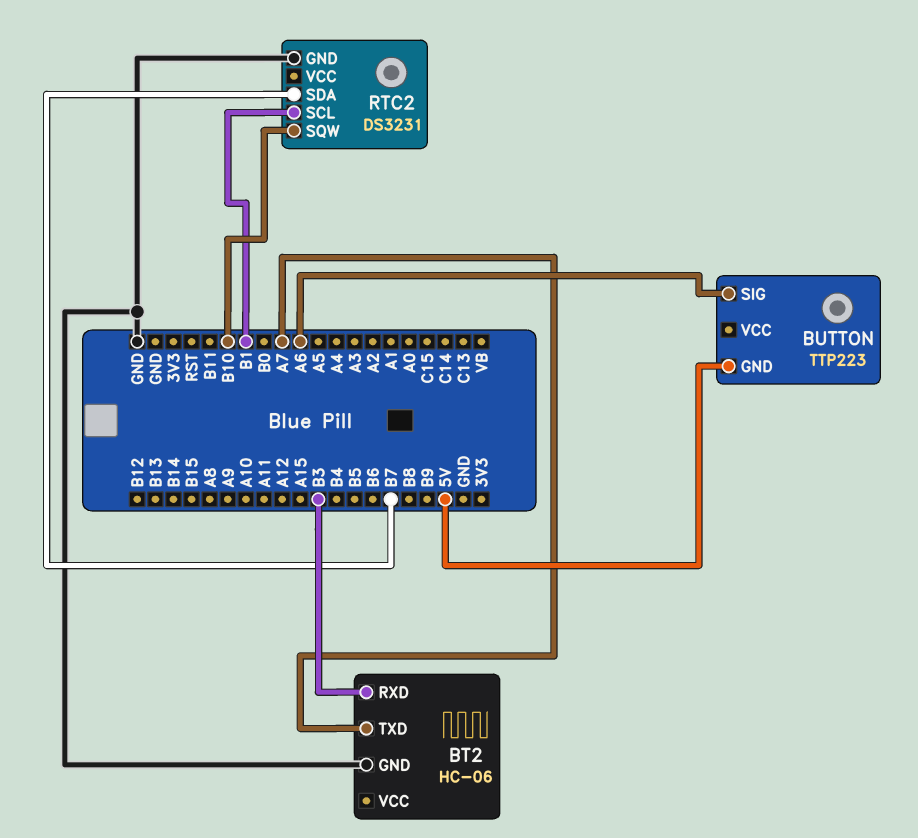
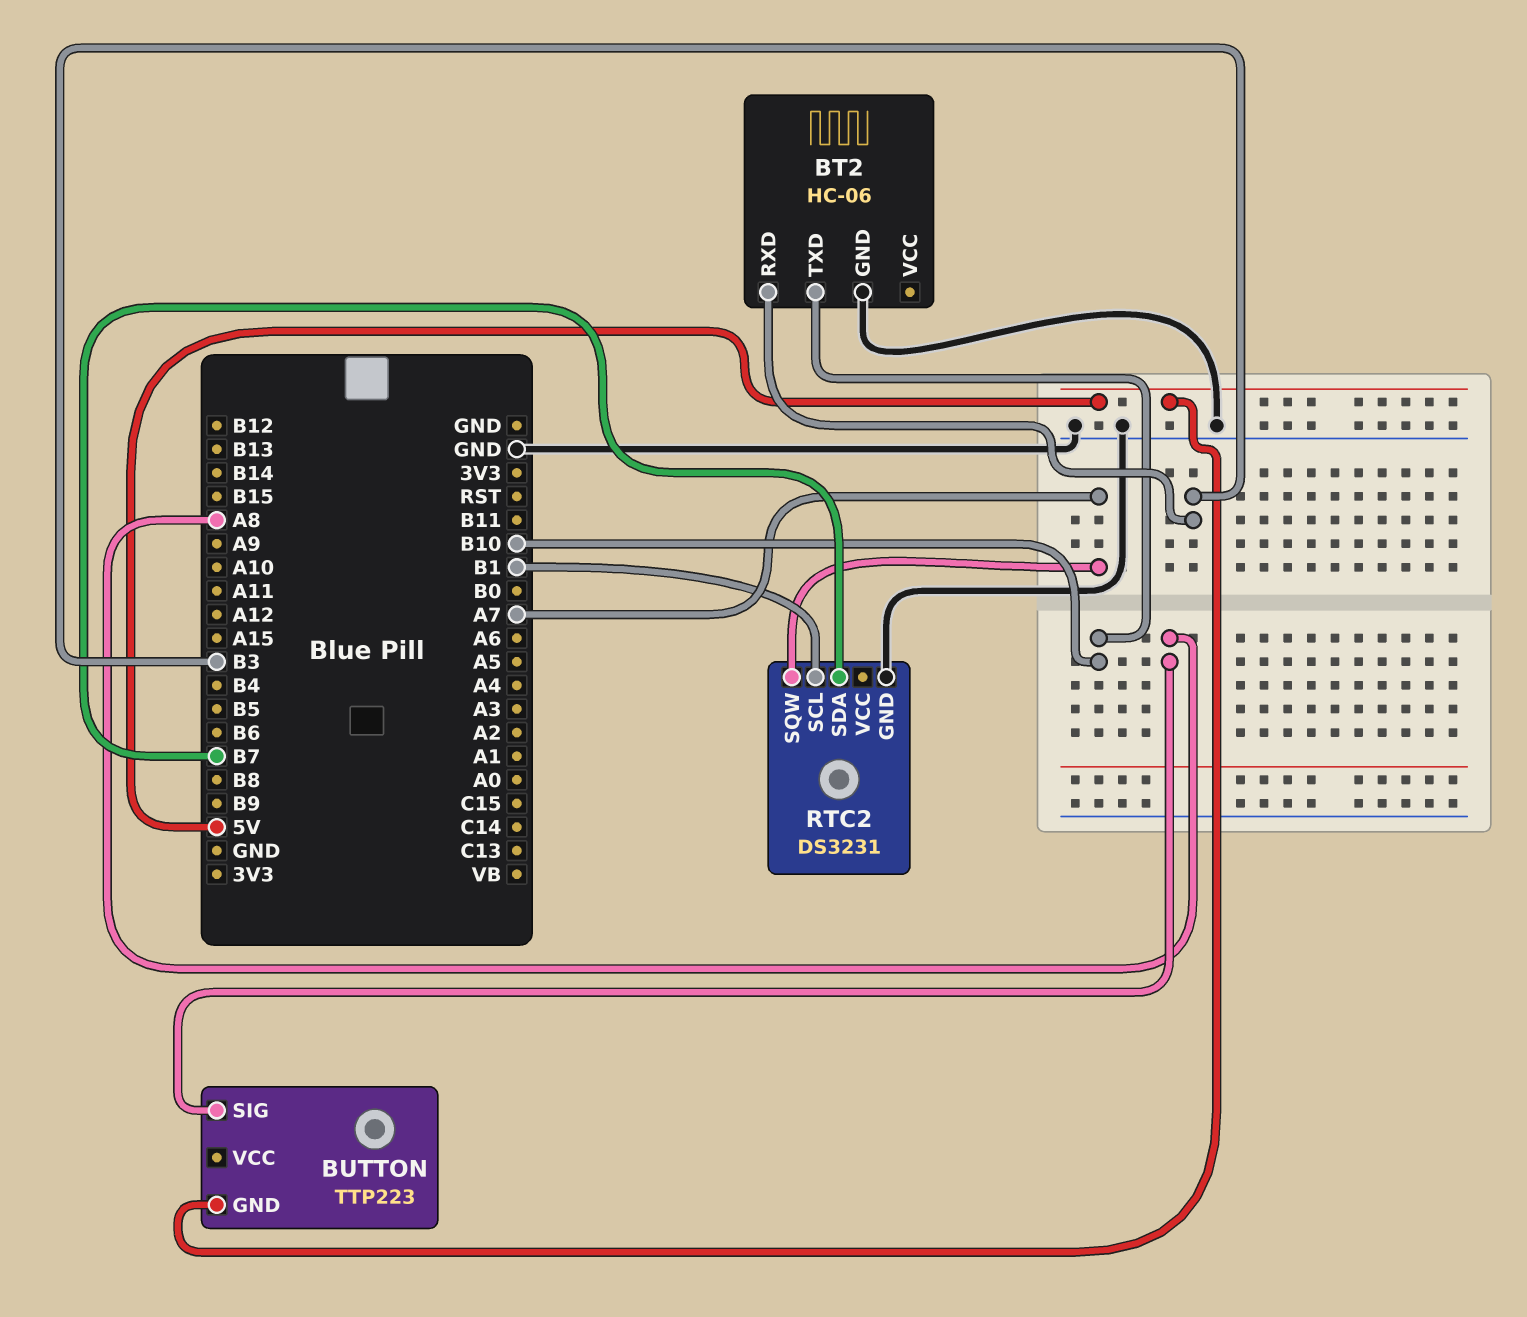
BT2 pin TXD: A7 -> B10
BUTTON pin SIG: A6 -> A8
RTC2 pin SQW: B10 -> A7

